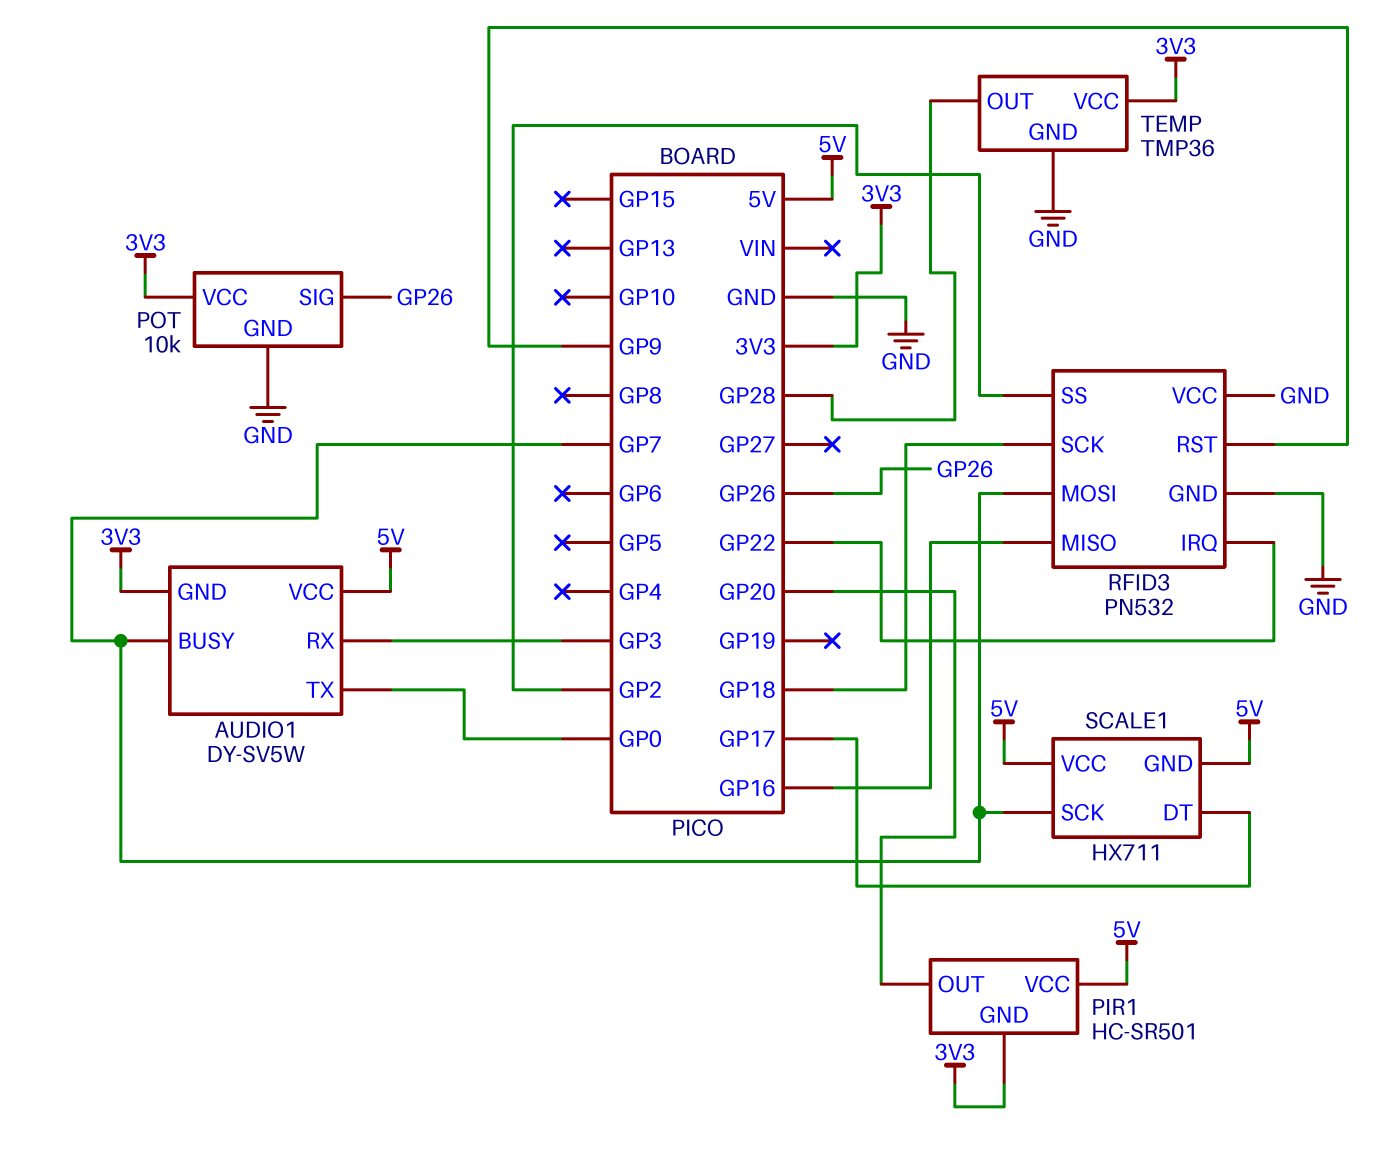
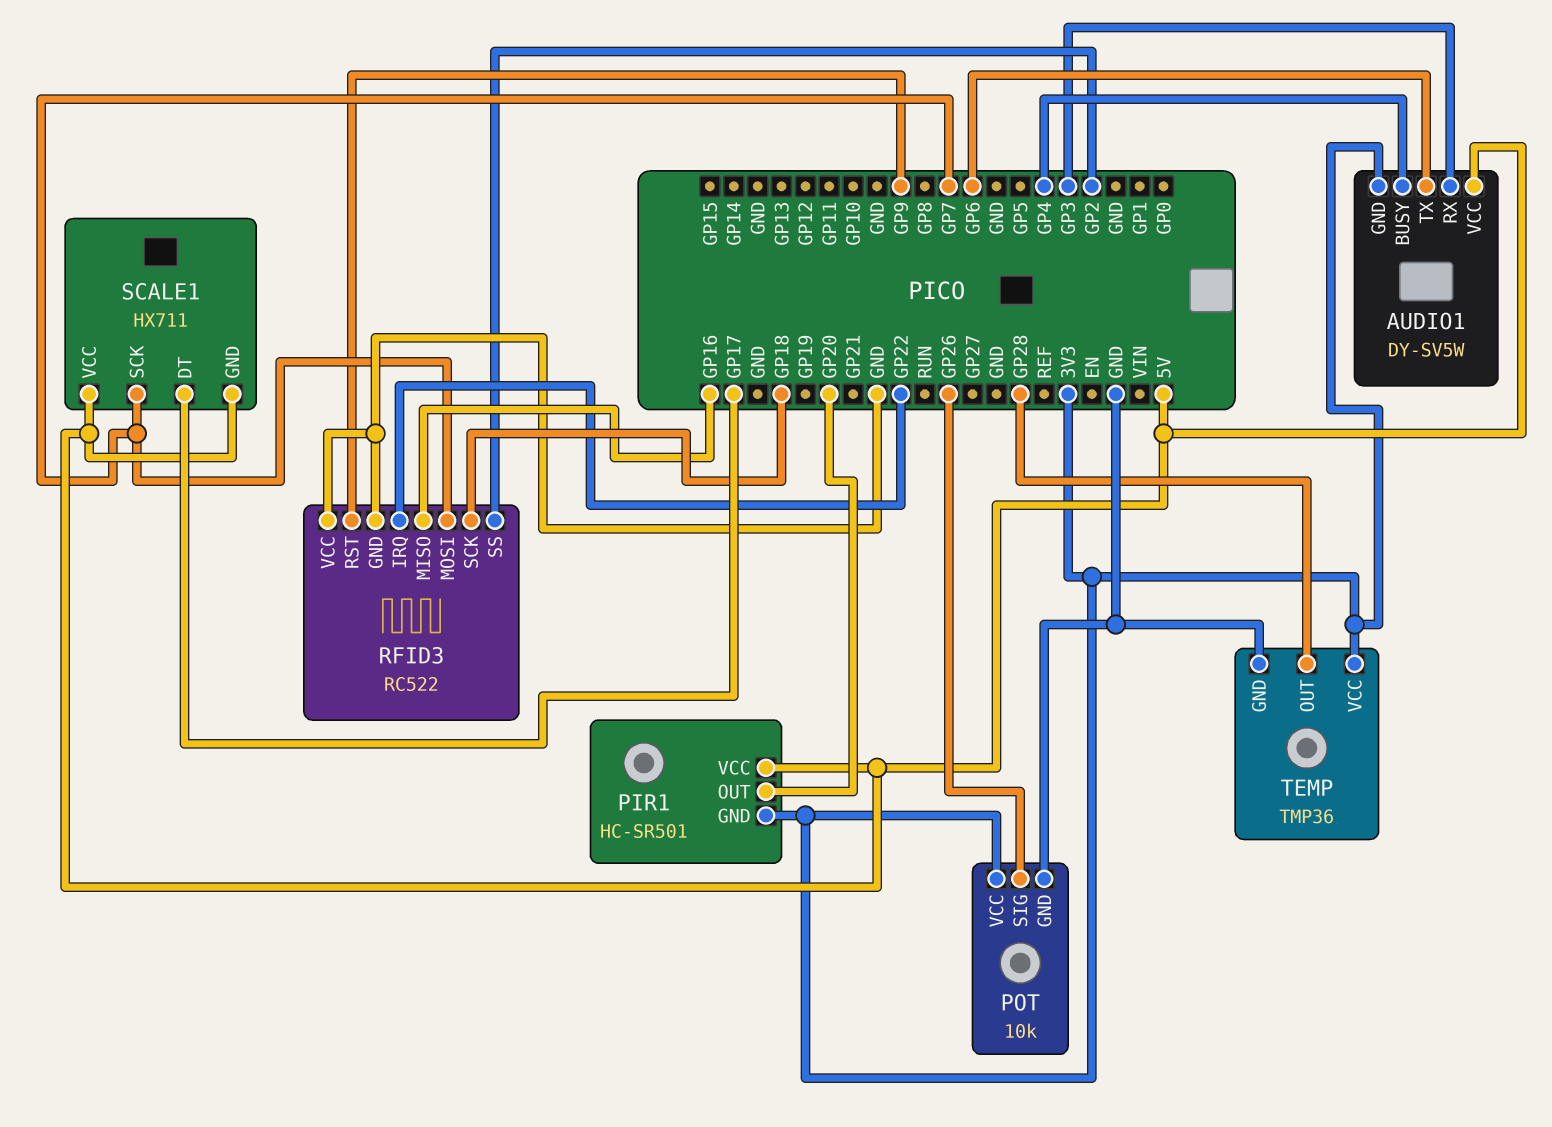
AUDIO1 pin BUSY: GP7 -> GP4
AUDIO1 pin TX: GP0 -> GP6
RFID3: PN532 -> RC522

